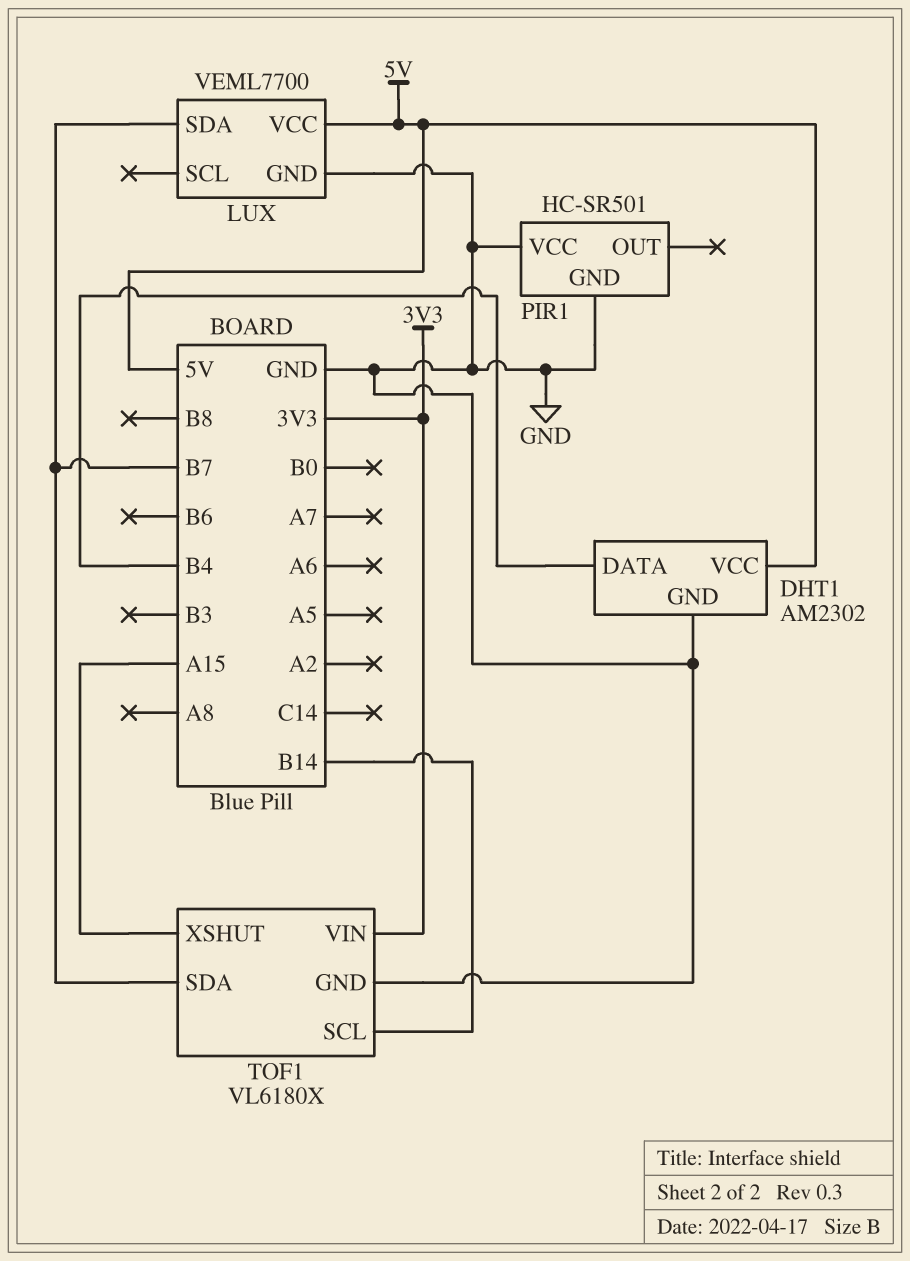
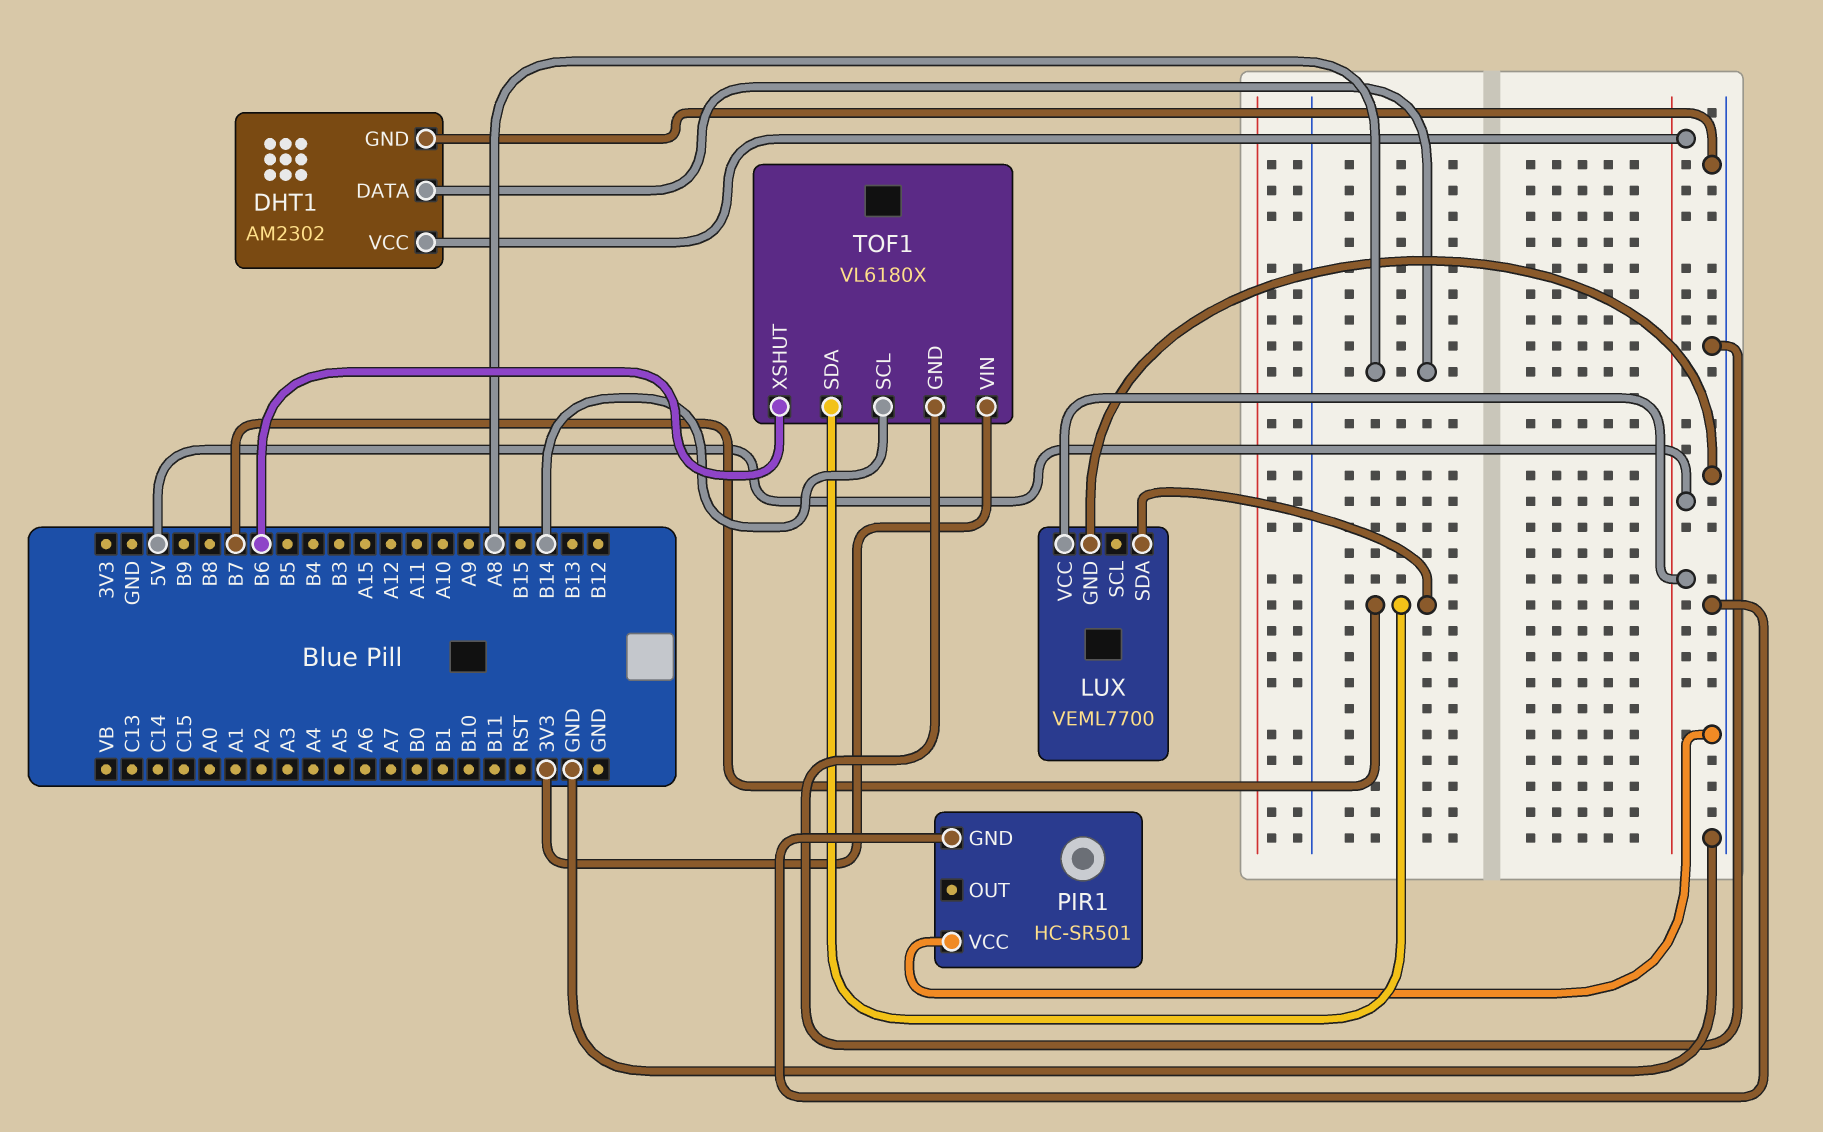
DHT1 pin DATA: B4 -> A8
TOF1 pin XSHUT: A15 -> B6

